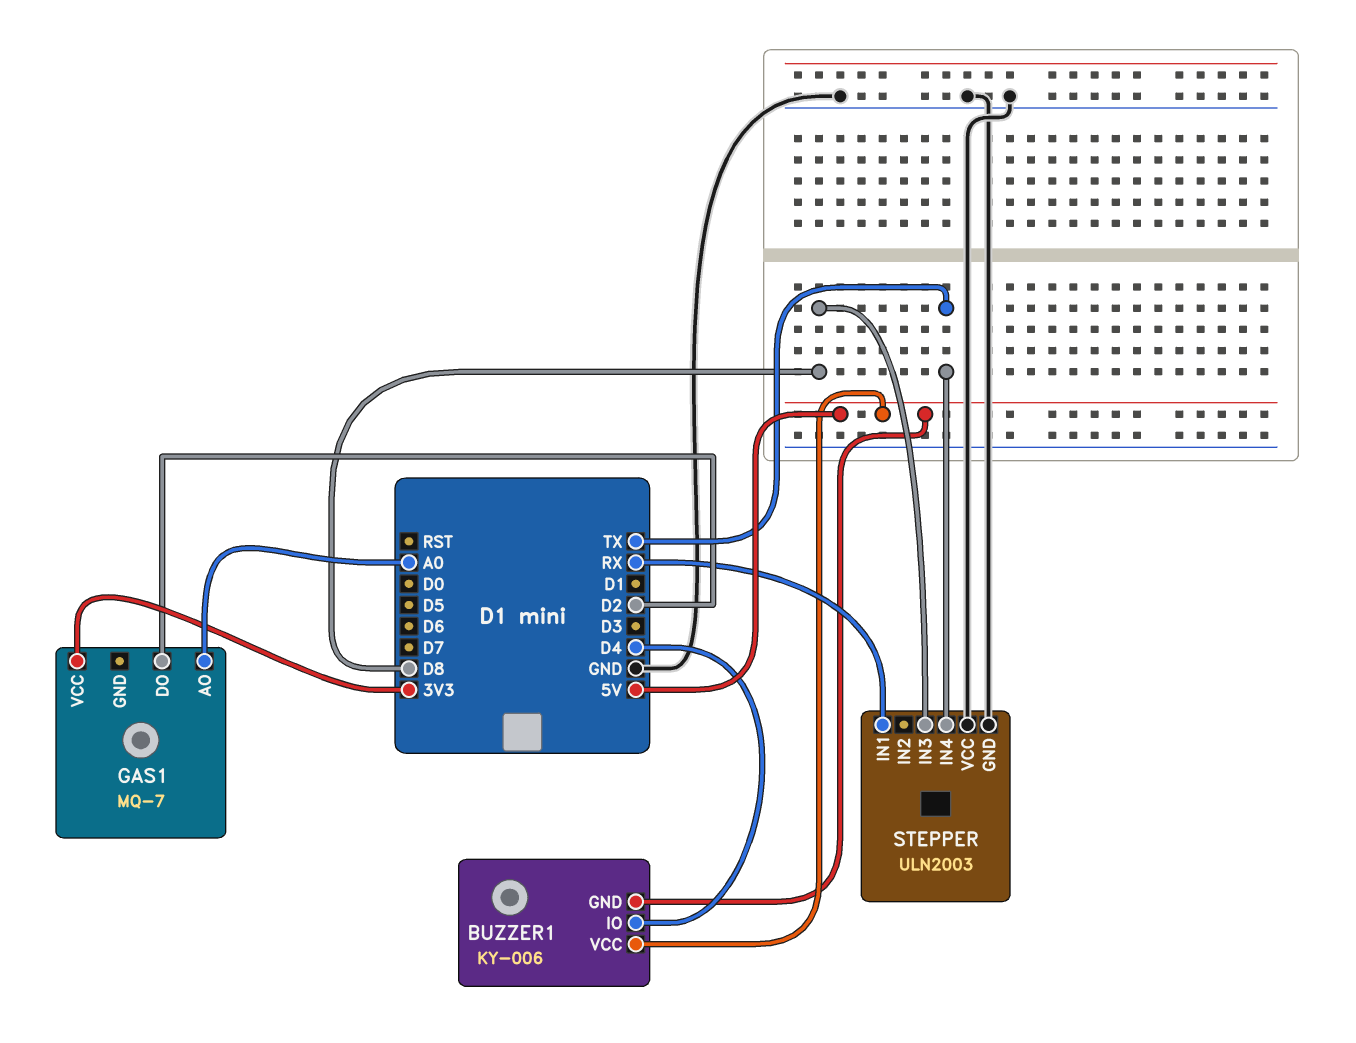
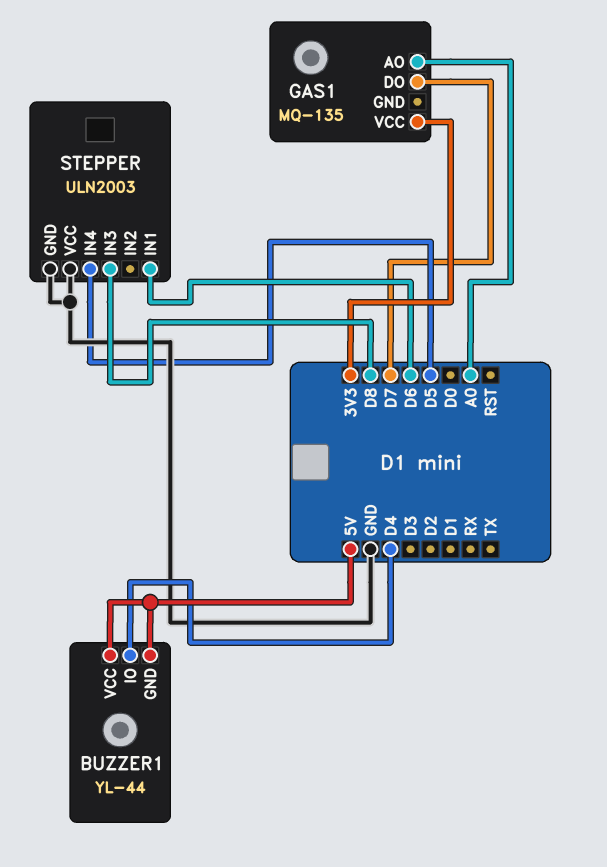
BUZZER1: KY-006 -> YL-44
GAS1: MQ-7 -> MQ-135
GAS1 pin DO: D2 -> D7
STEPPER pin IN1: RX -> D6
STEPPER pin IN4: TX -> D5

